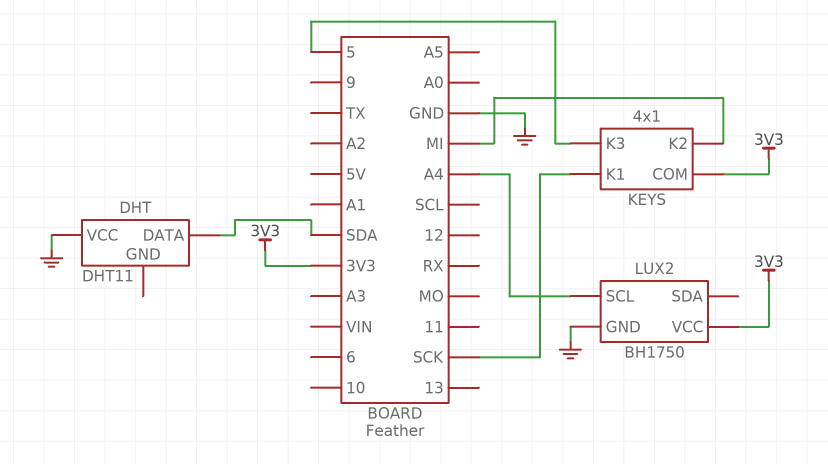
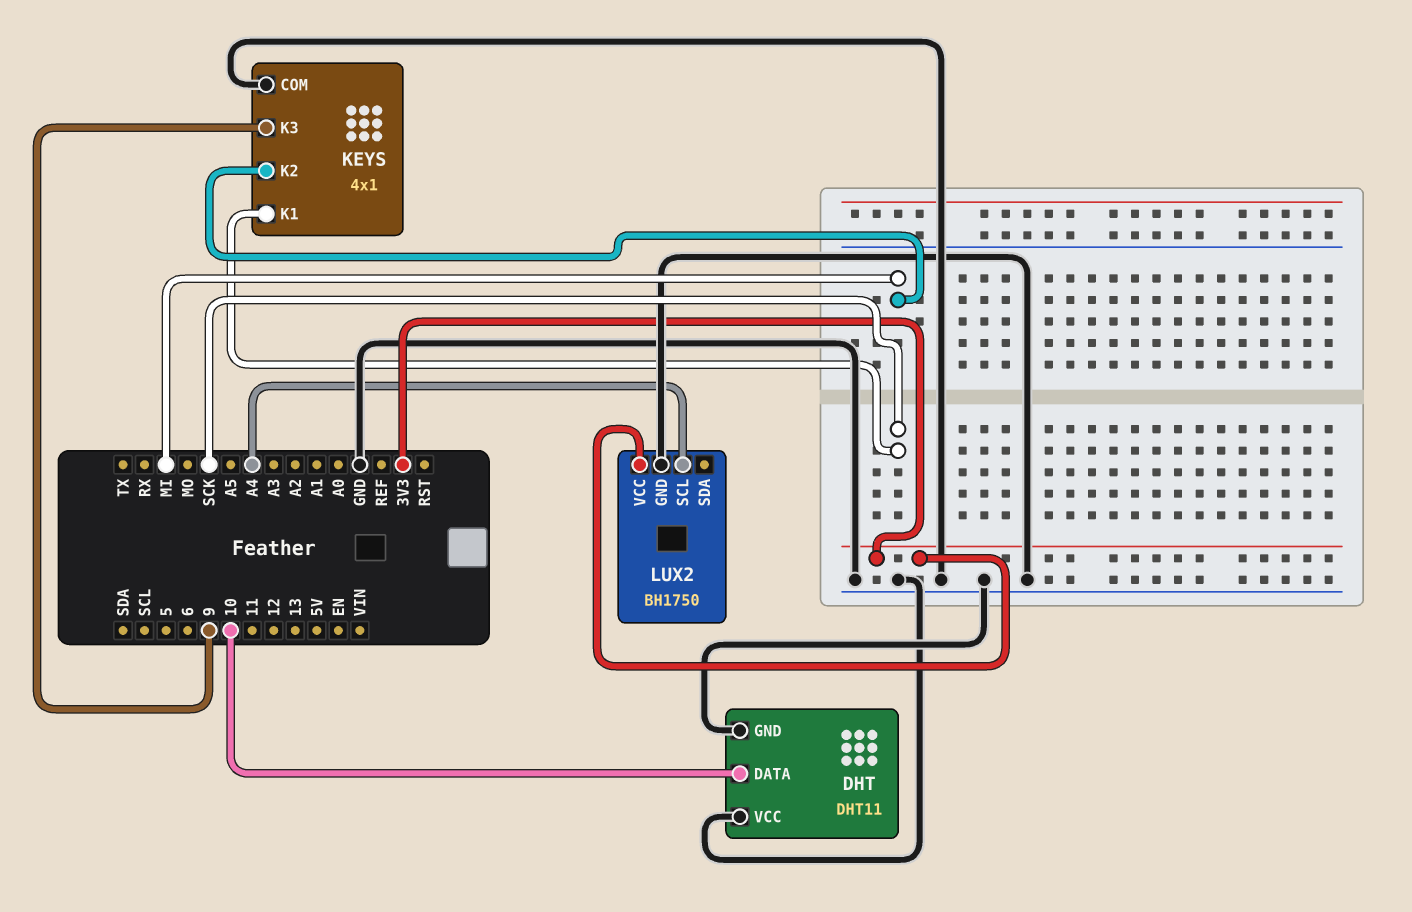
DHT pin DATA: SDA -> 10
DHT pin GND: none -> GND
KEYS pin COM: 3V3 -> GND
KEYS pin K3: 5 -> 9

